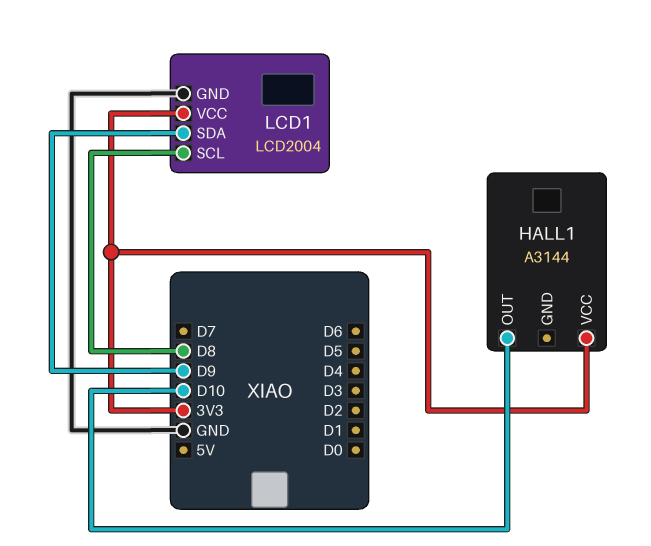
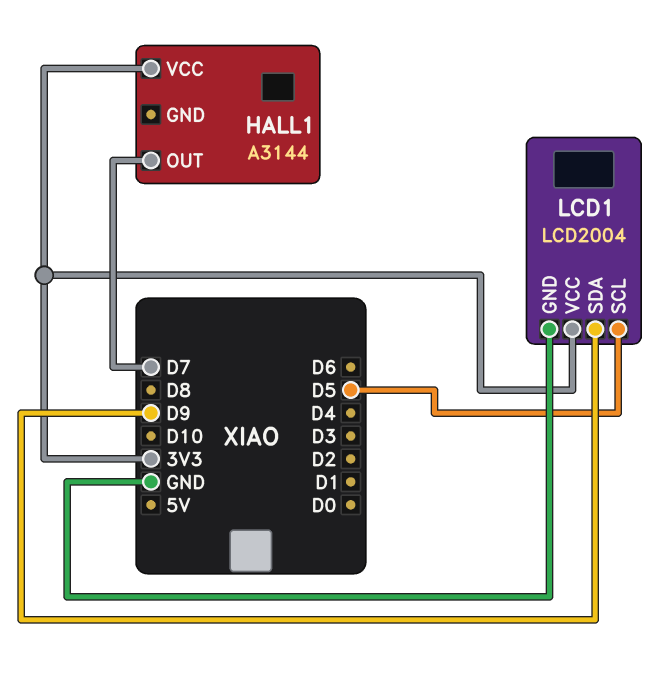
HALL1 pin OUT: D10 -> D7
LCD1 pin SCL: D8 -> D5

